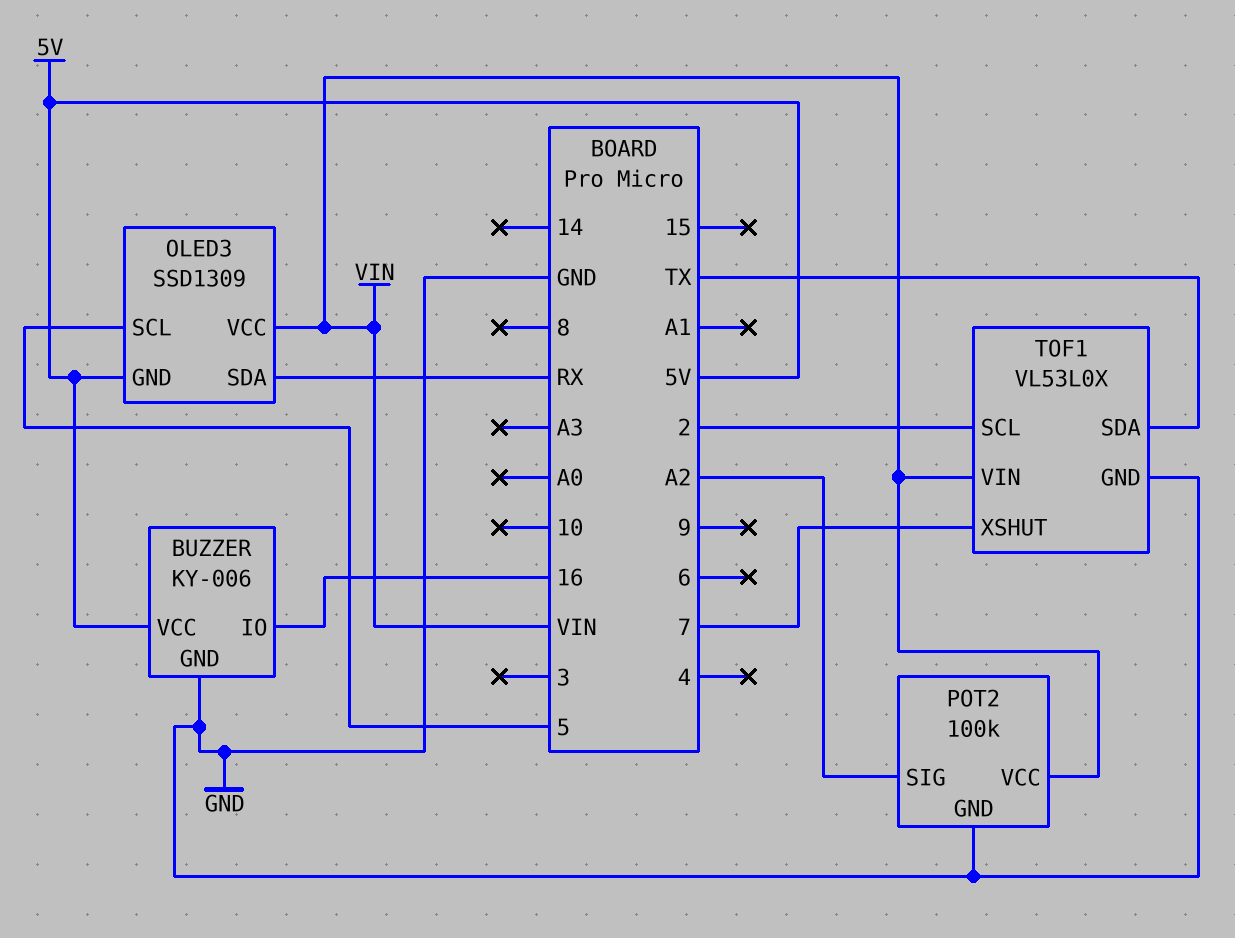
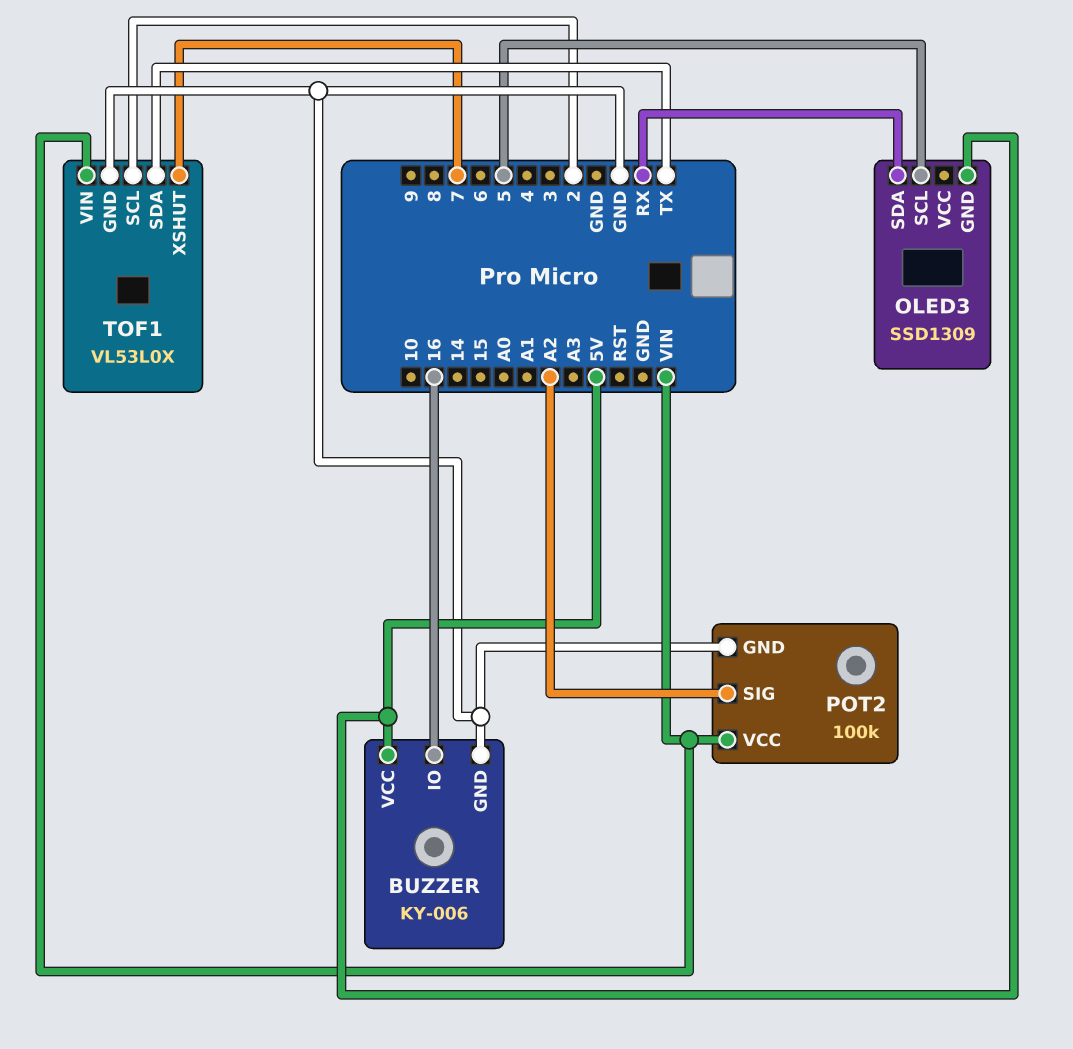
OLED3 pin VCC: VIN -> none

